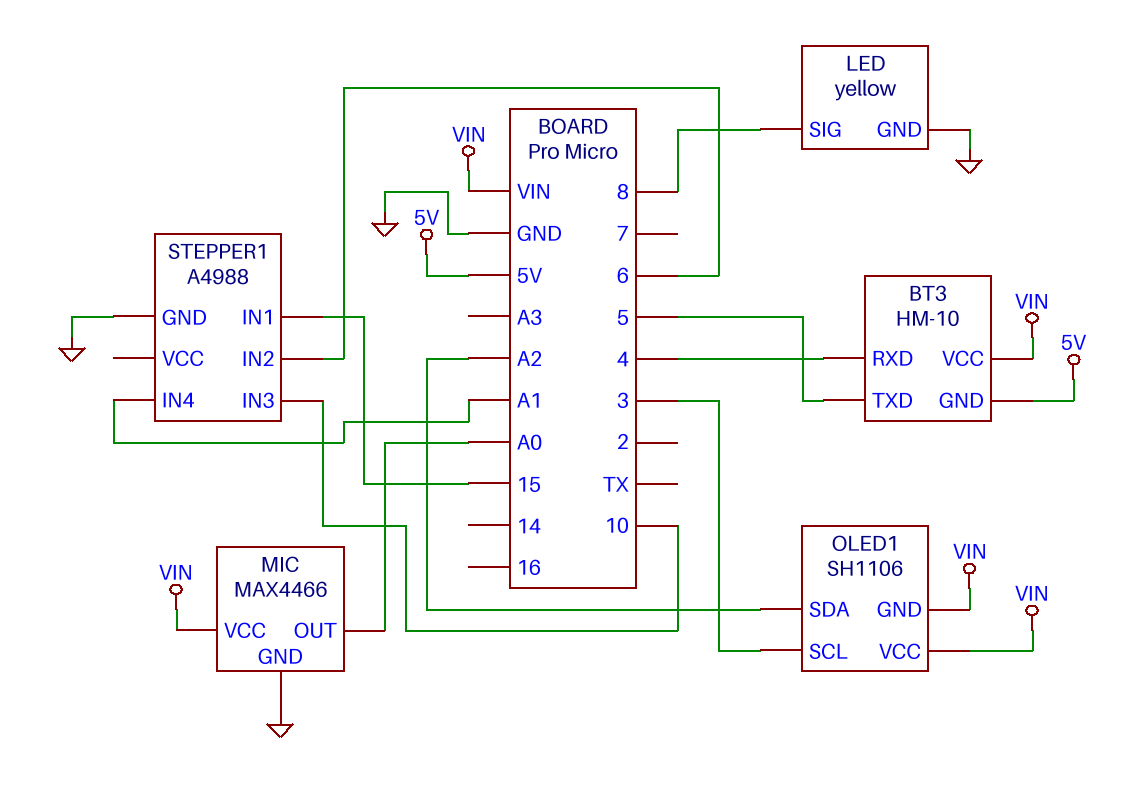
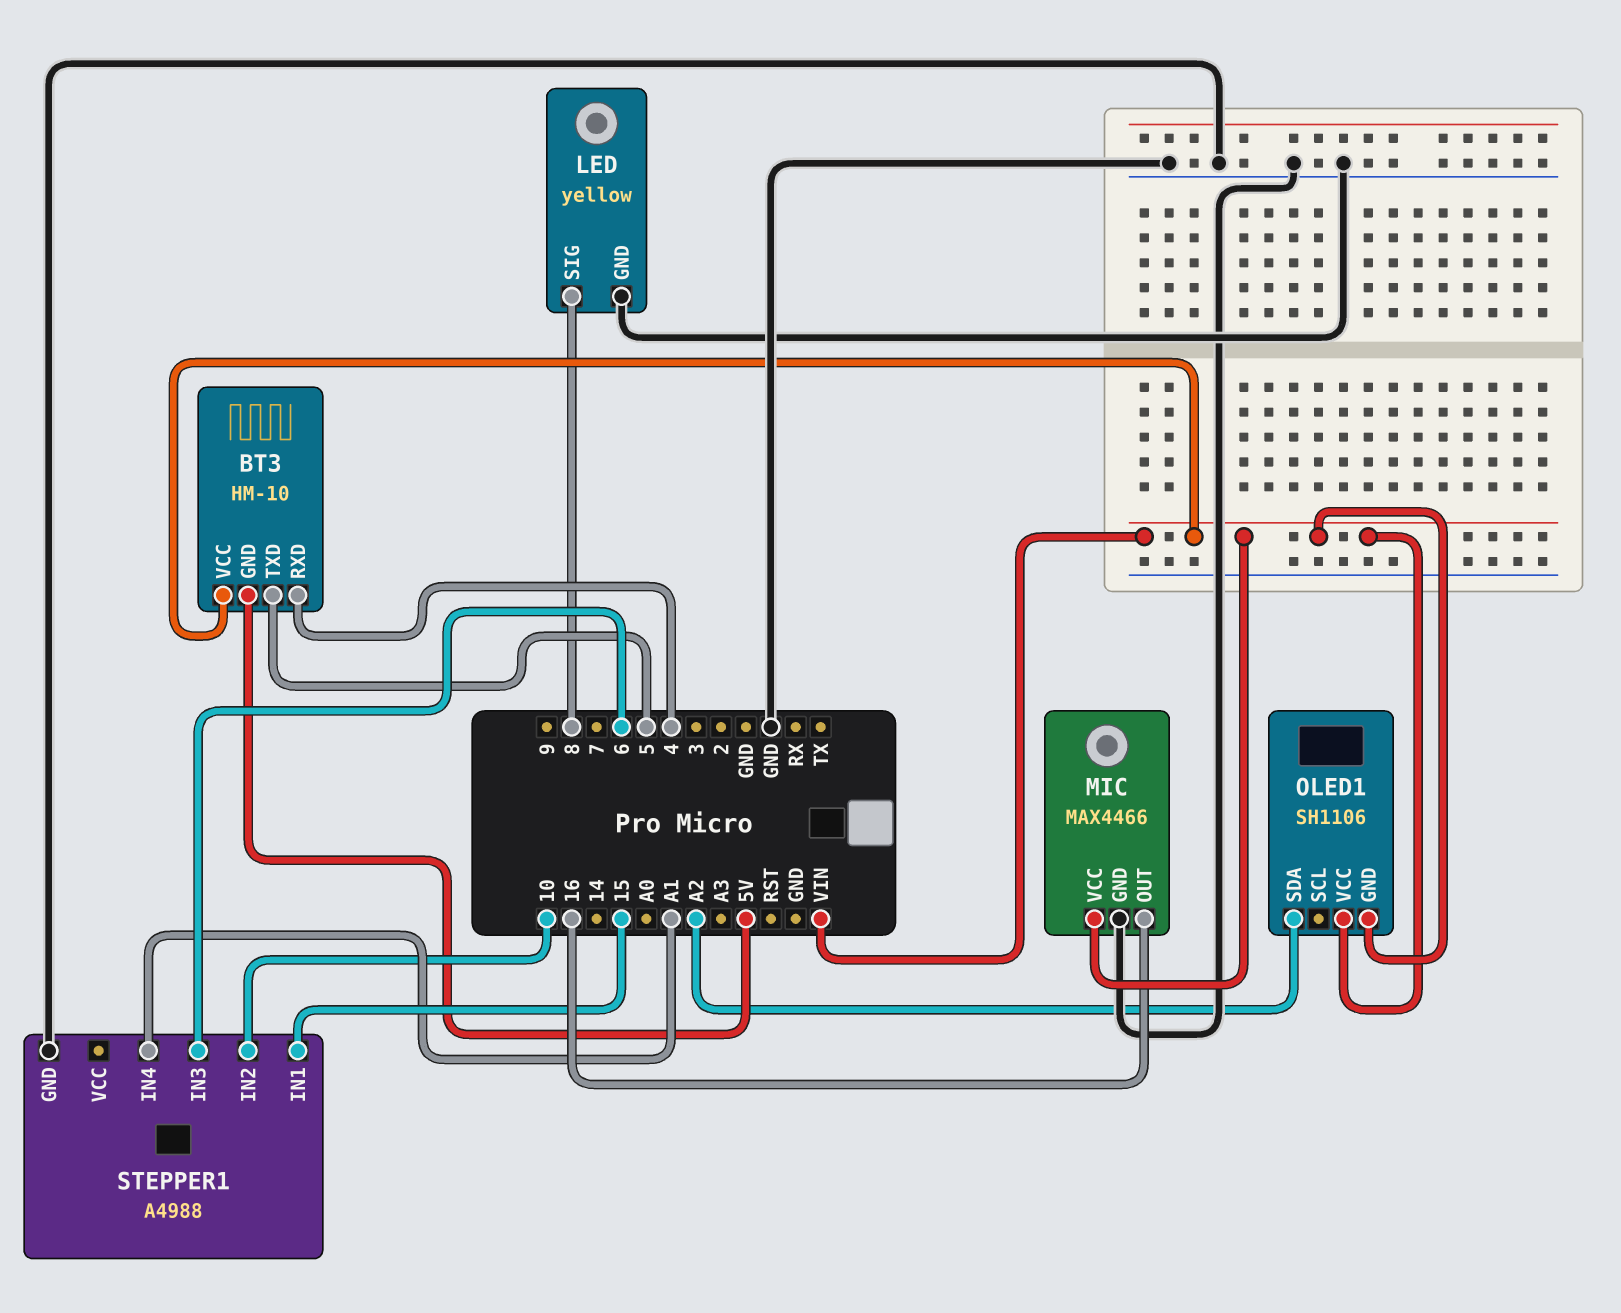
MIC pin OUT: A0 -> 16
OLED1 pin SCL: 3 -> none
STEPPER1 pin IN2: 6 -> 10
STEPPER1 pin IN3: 10 -> 6

